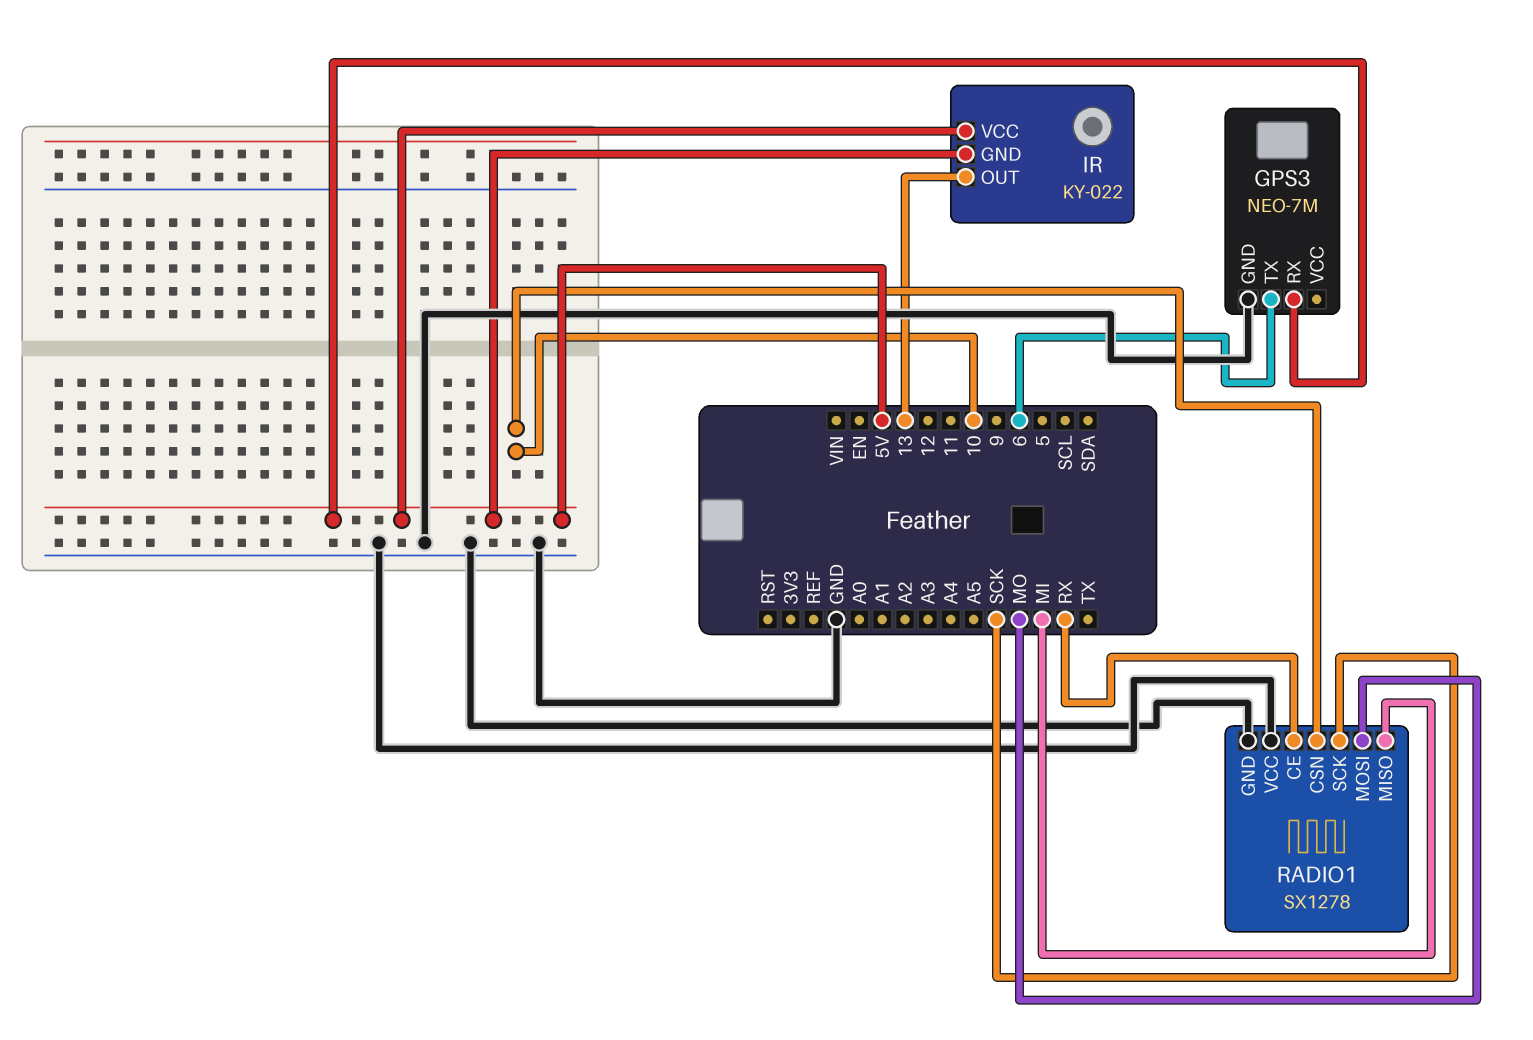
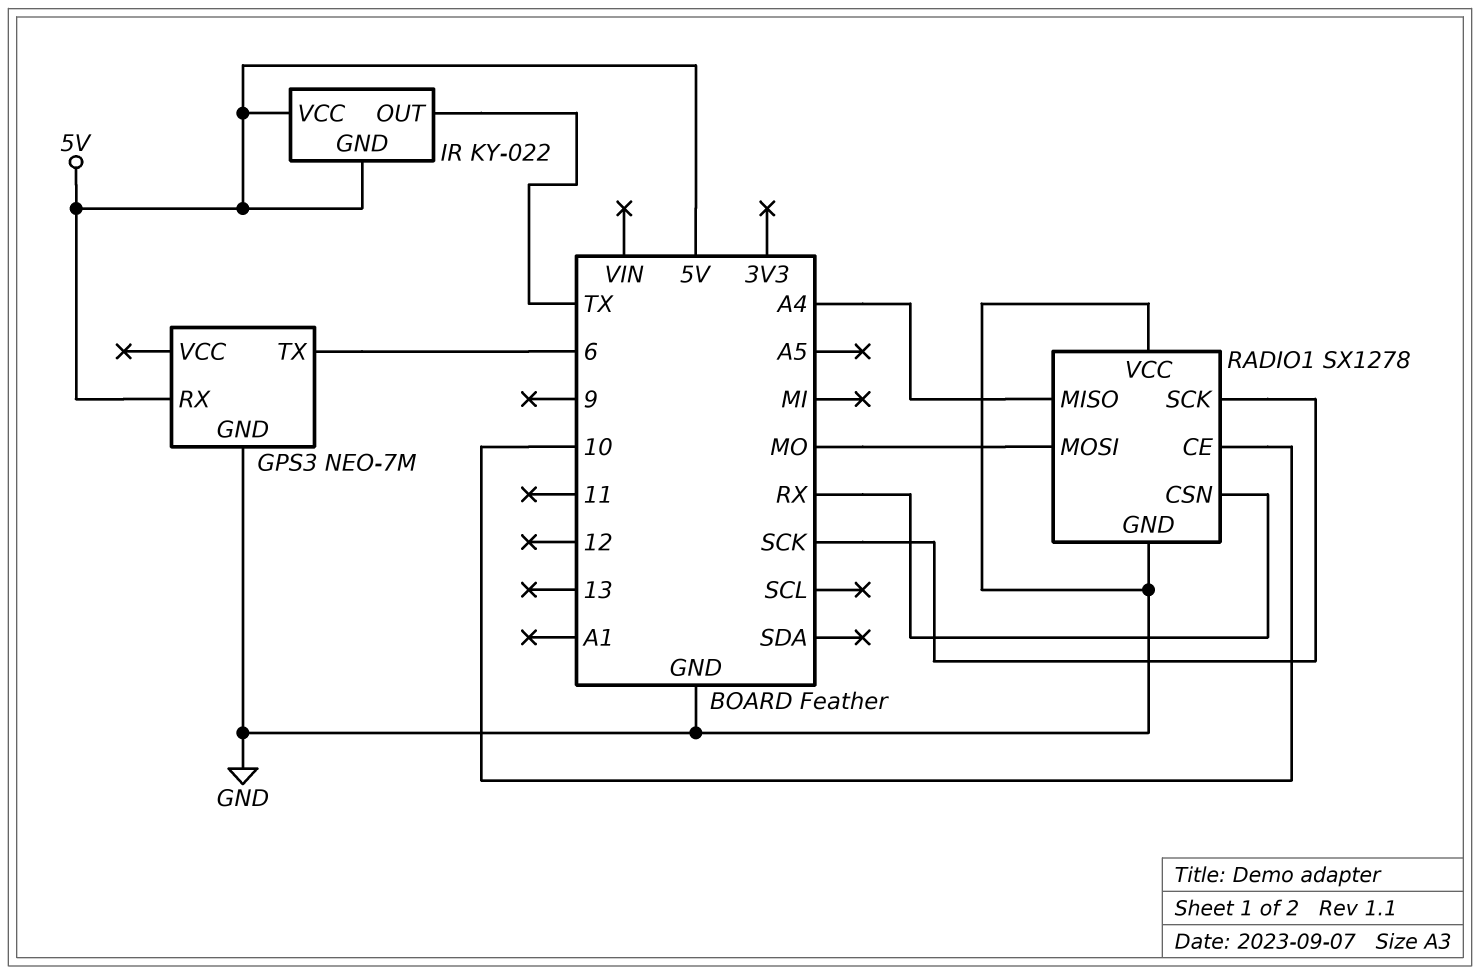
IR pin OUT: 13 -> TX
RADIO1 pin CE: RX -> 10
RADIO1 pin CSN: 10 -> RX
RADIO1 pin MISO: MI -> A4

